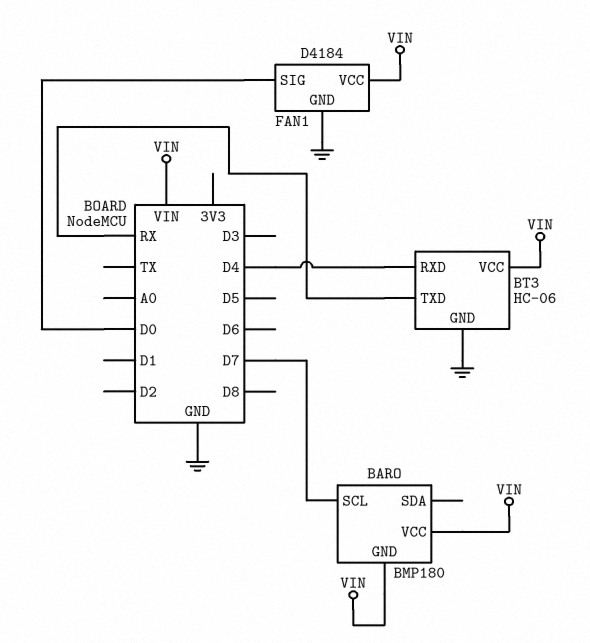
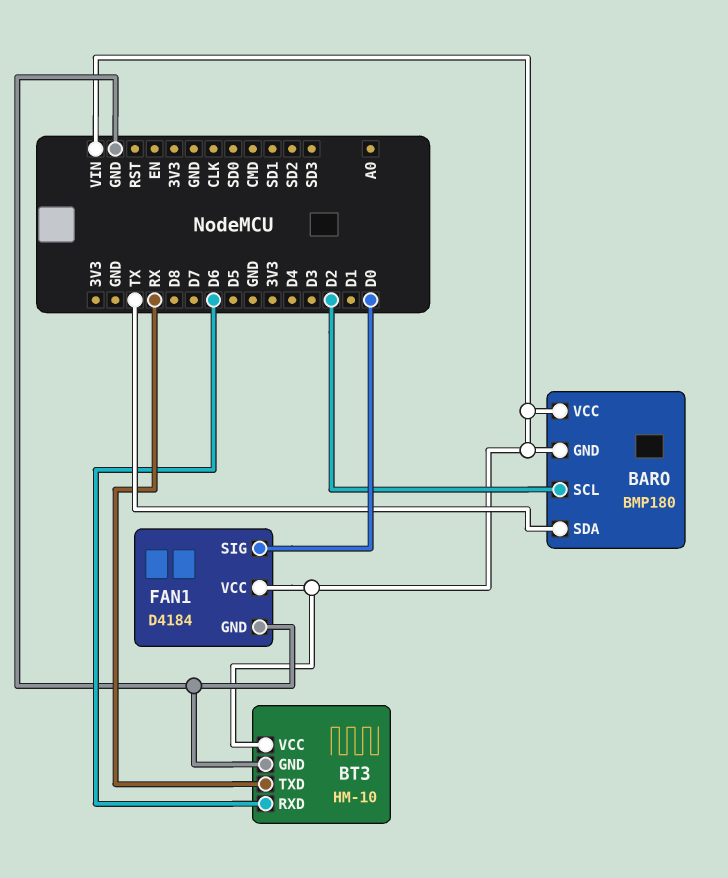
BARO pin SCL: D7 -> D2
BARO pin SDA: none -> TX
BT3: HC-06 -> HM-10
BT3 pin RXD: D4 -> D6

